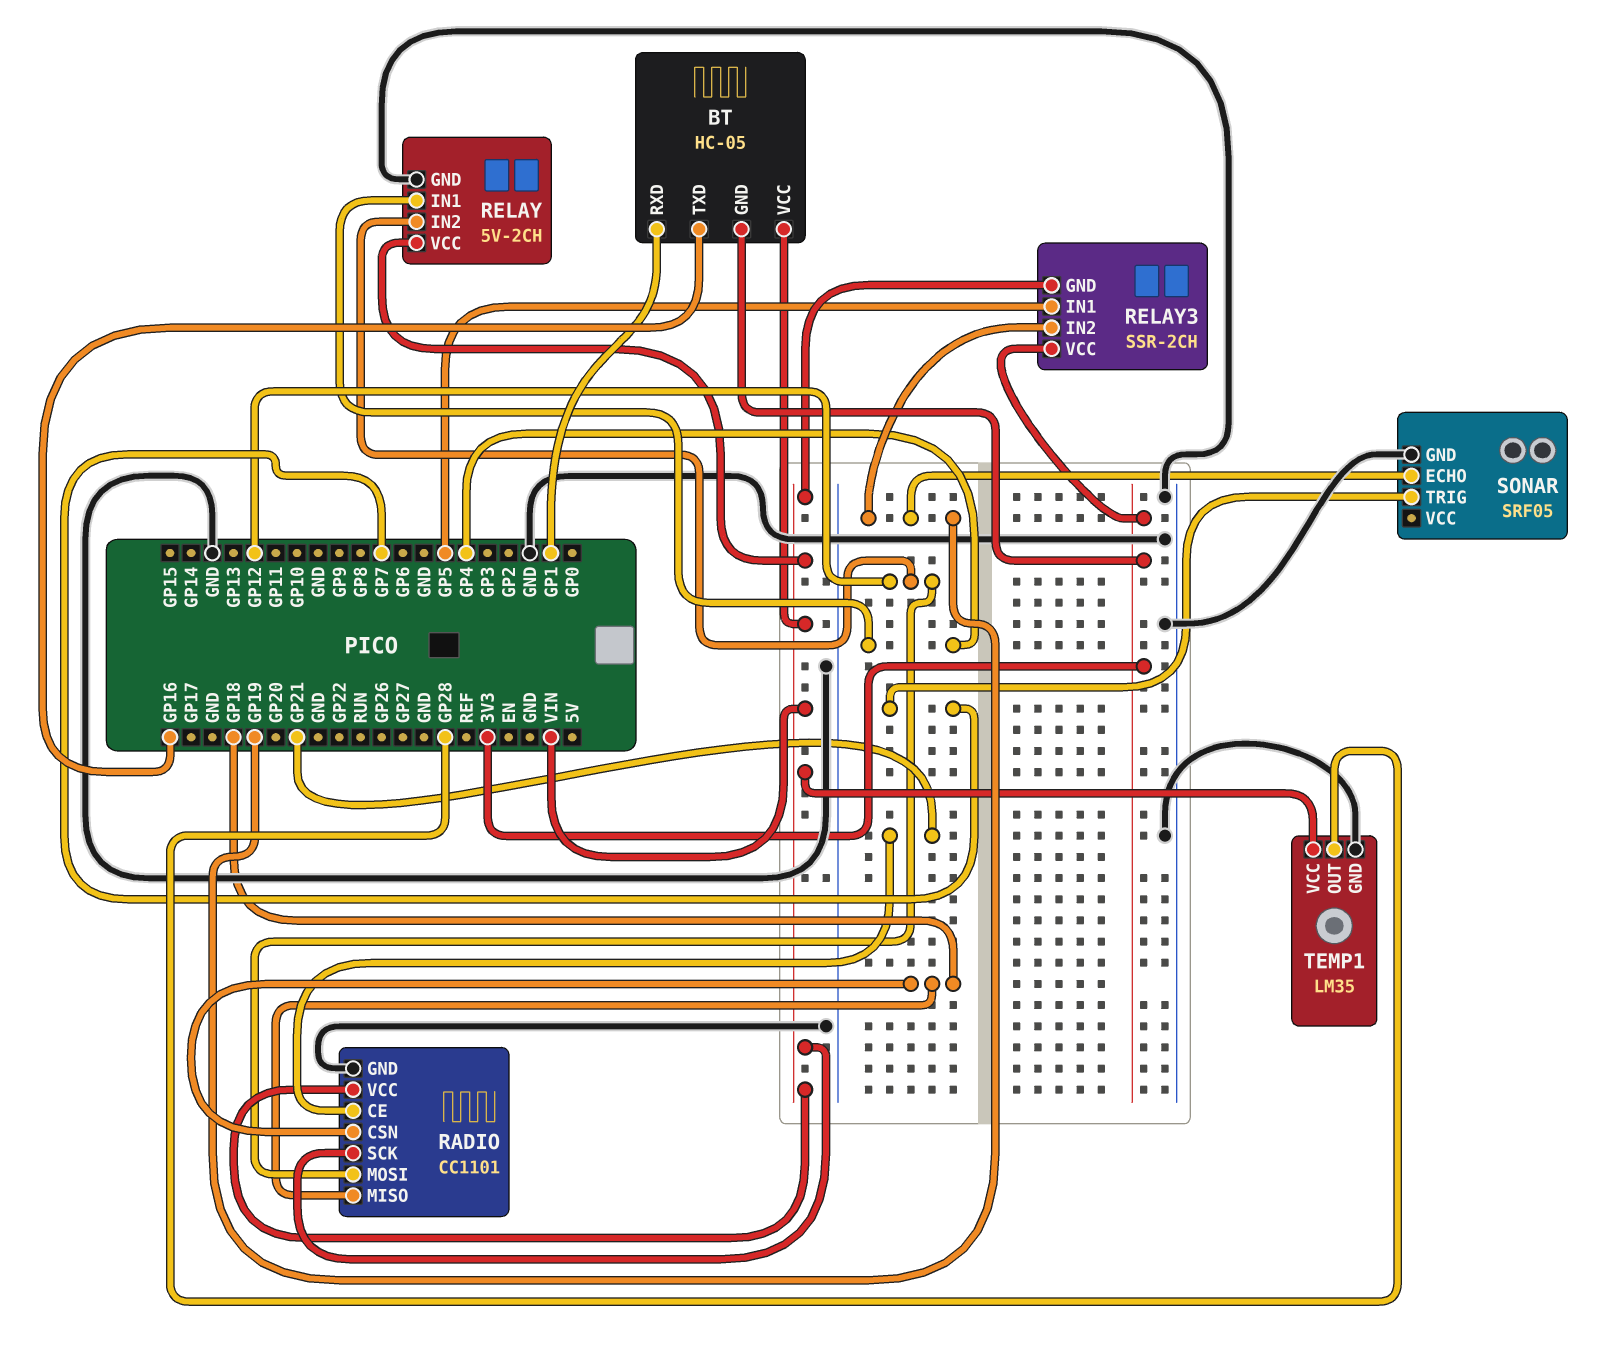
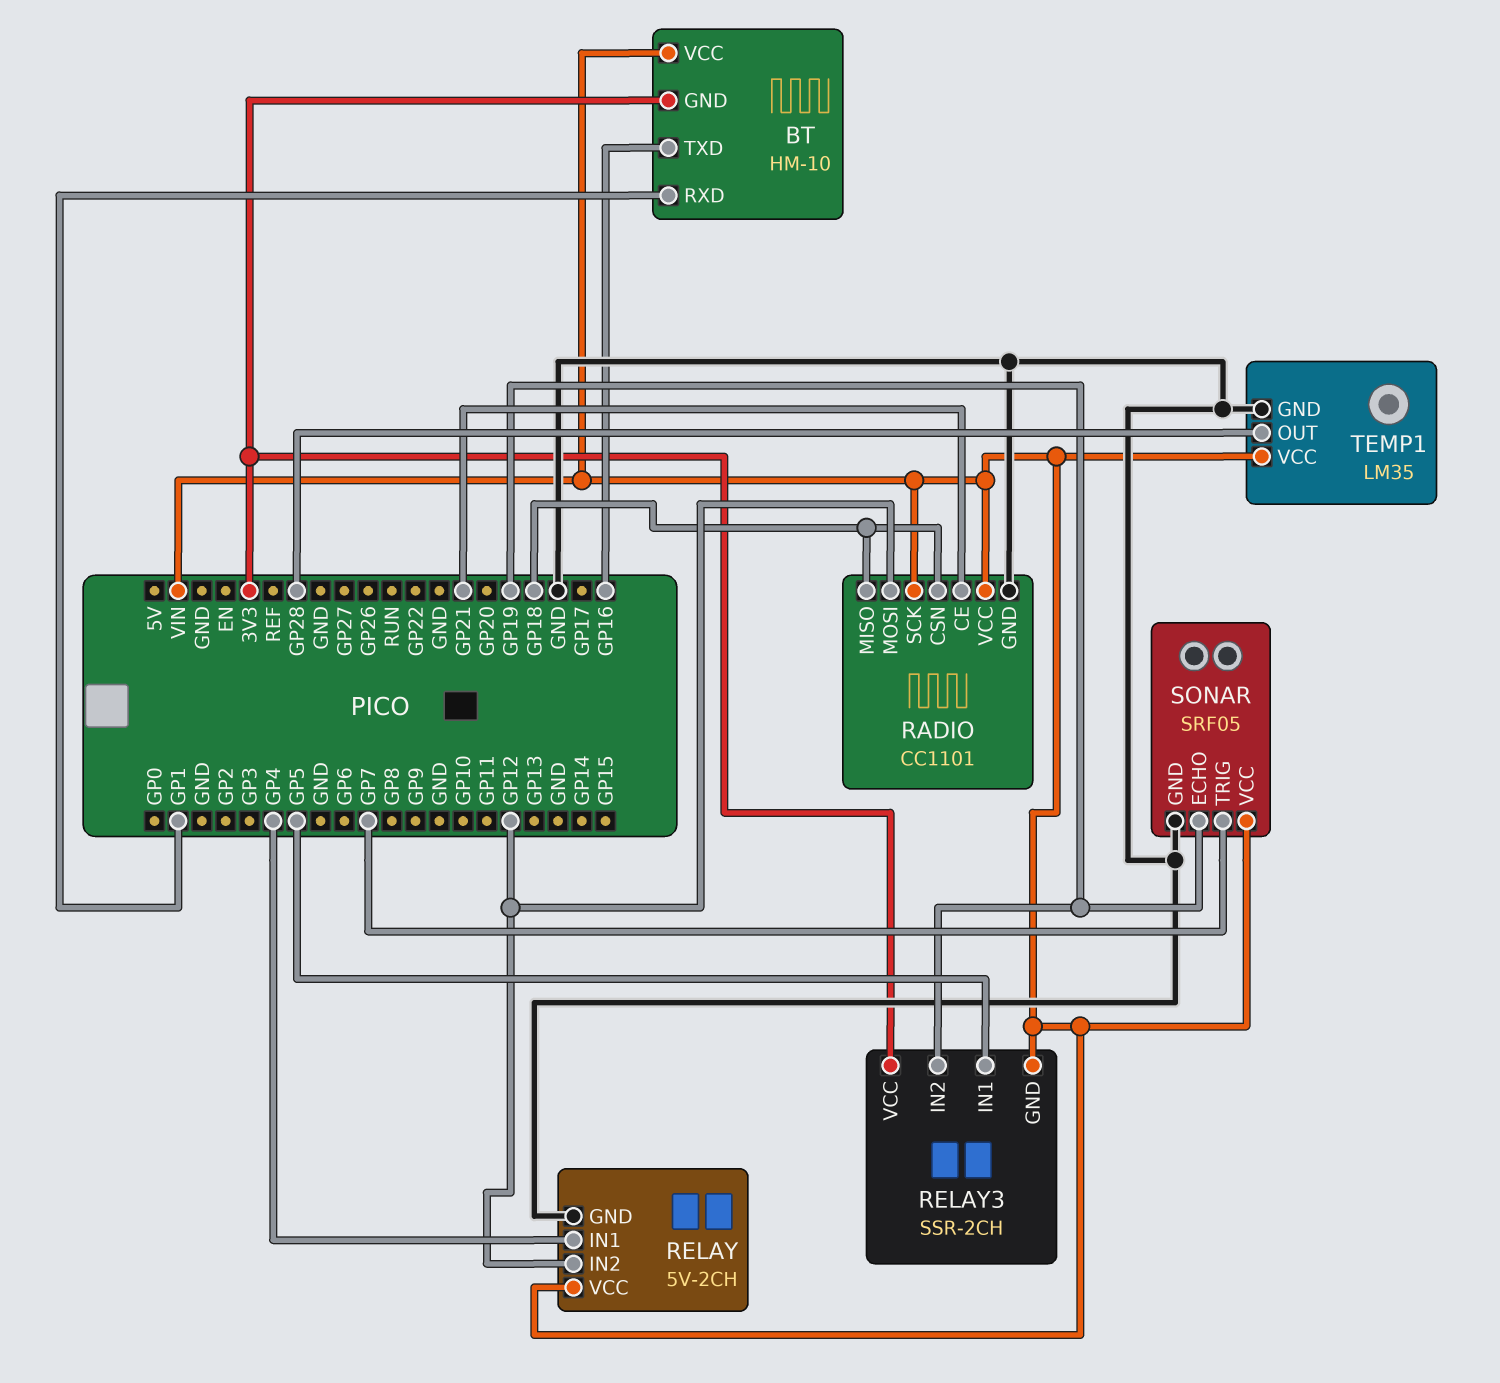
BT: HC-05 -> HM-10
SONAR pin VCC: none -> VIN

